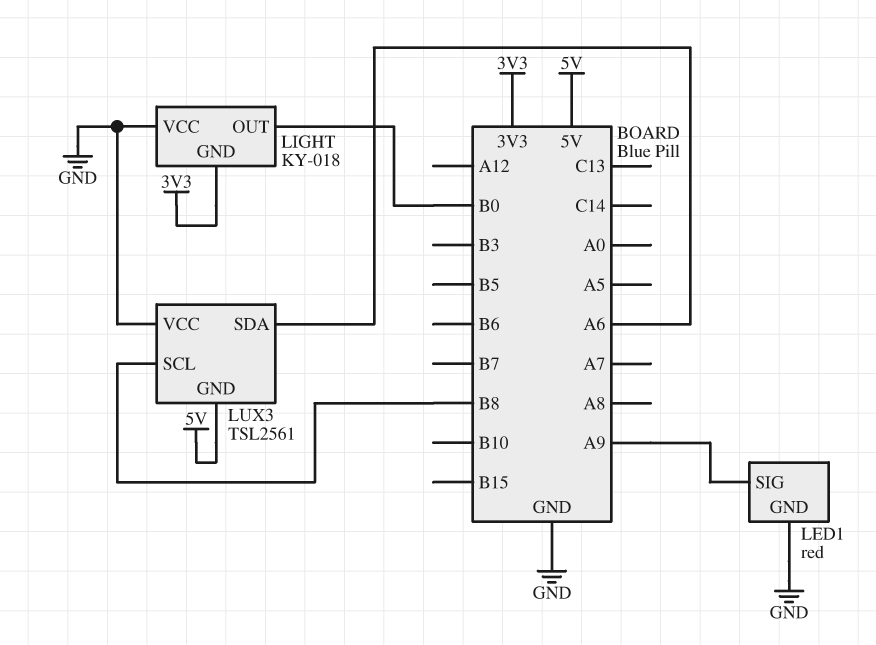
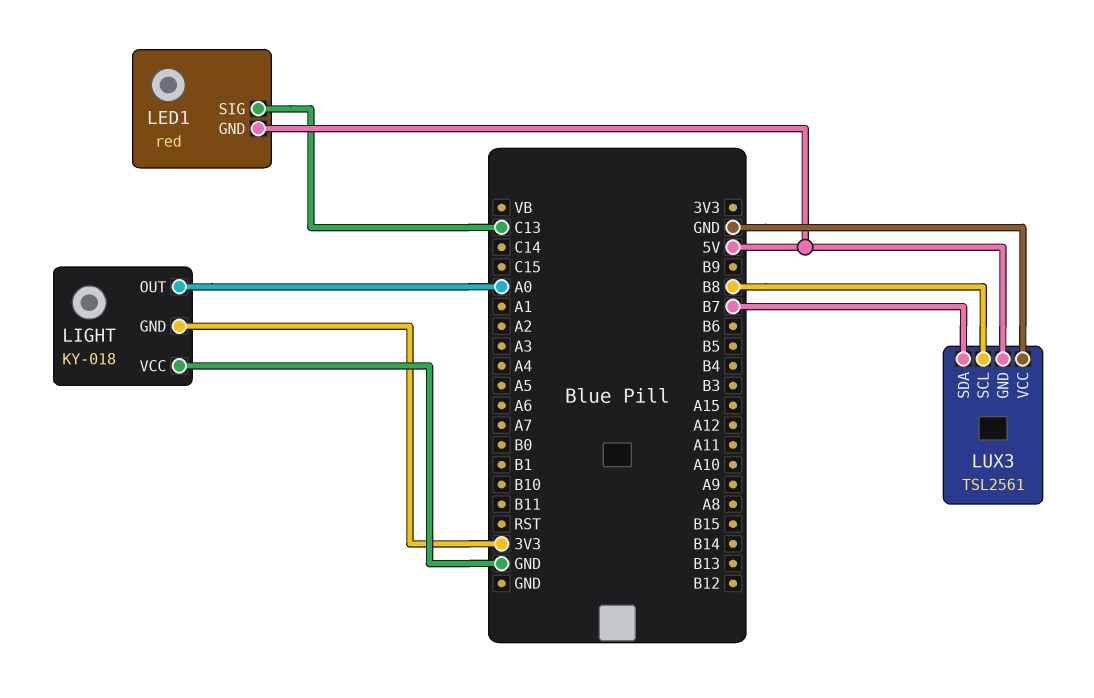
LED1 pin GND: GND -> 5V
LED1 pin SIG: A9 -> C13
LIGHT pin OUT: B0 -> A0
LUX3 pin SDA: A6 -> B7

